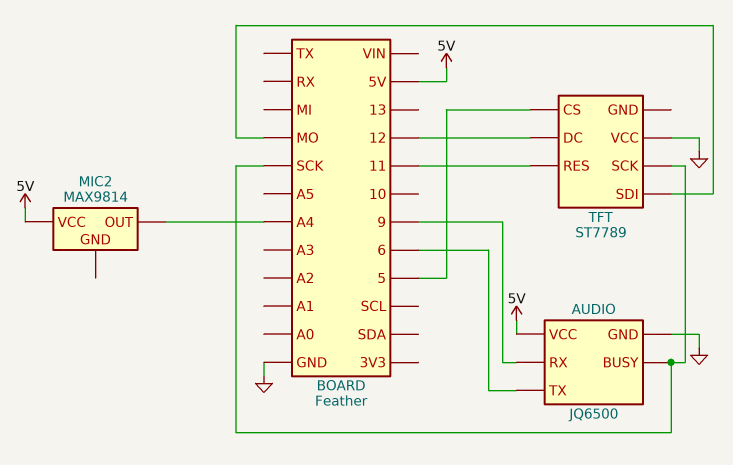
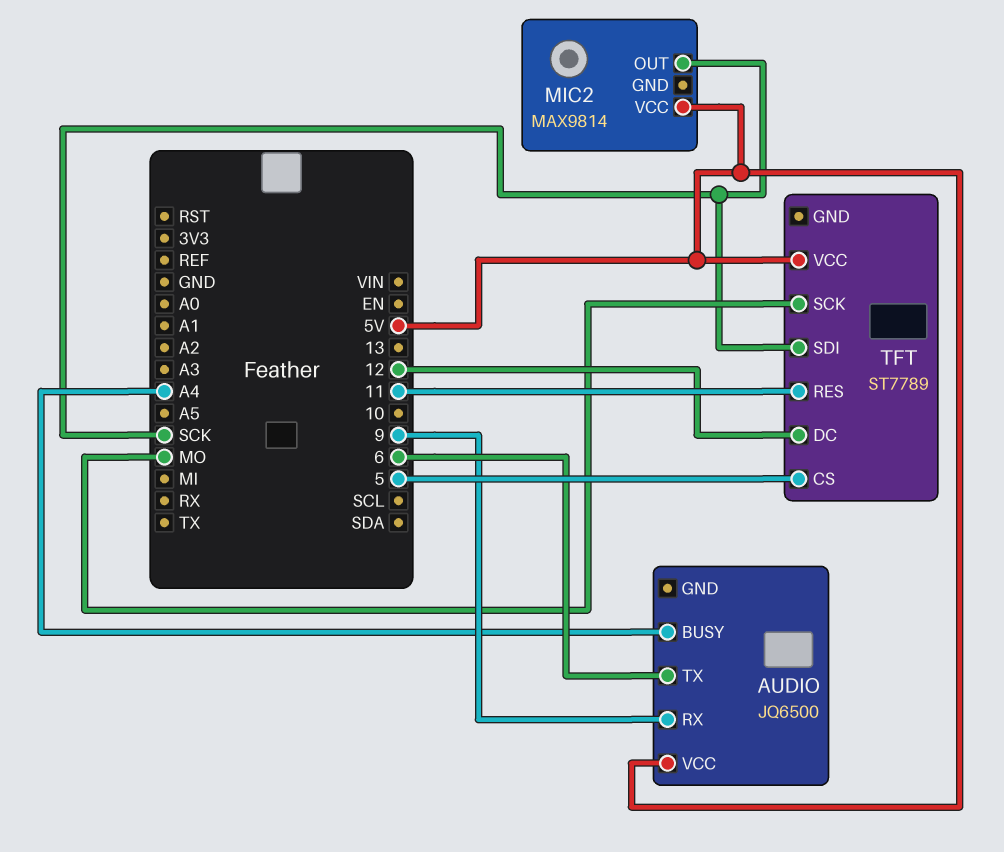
AUDIO pin BUSY: SCK -> A4
AUDIO pin GND: GND -> none
MIC2 pin OUT: A4 -> SCK
TFT pin SCK: SCK -> MO
TFT pin SDI: MO -> SCK
TFT pin VCC: GND -> 5V

